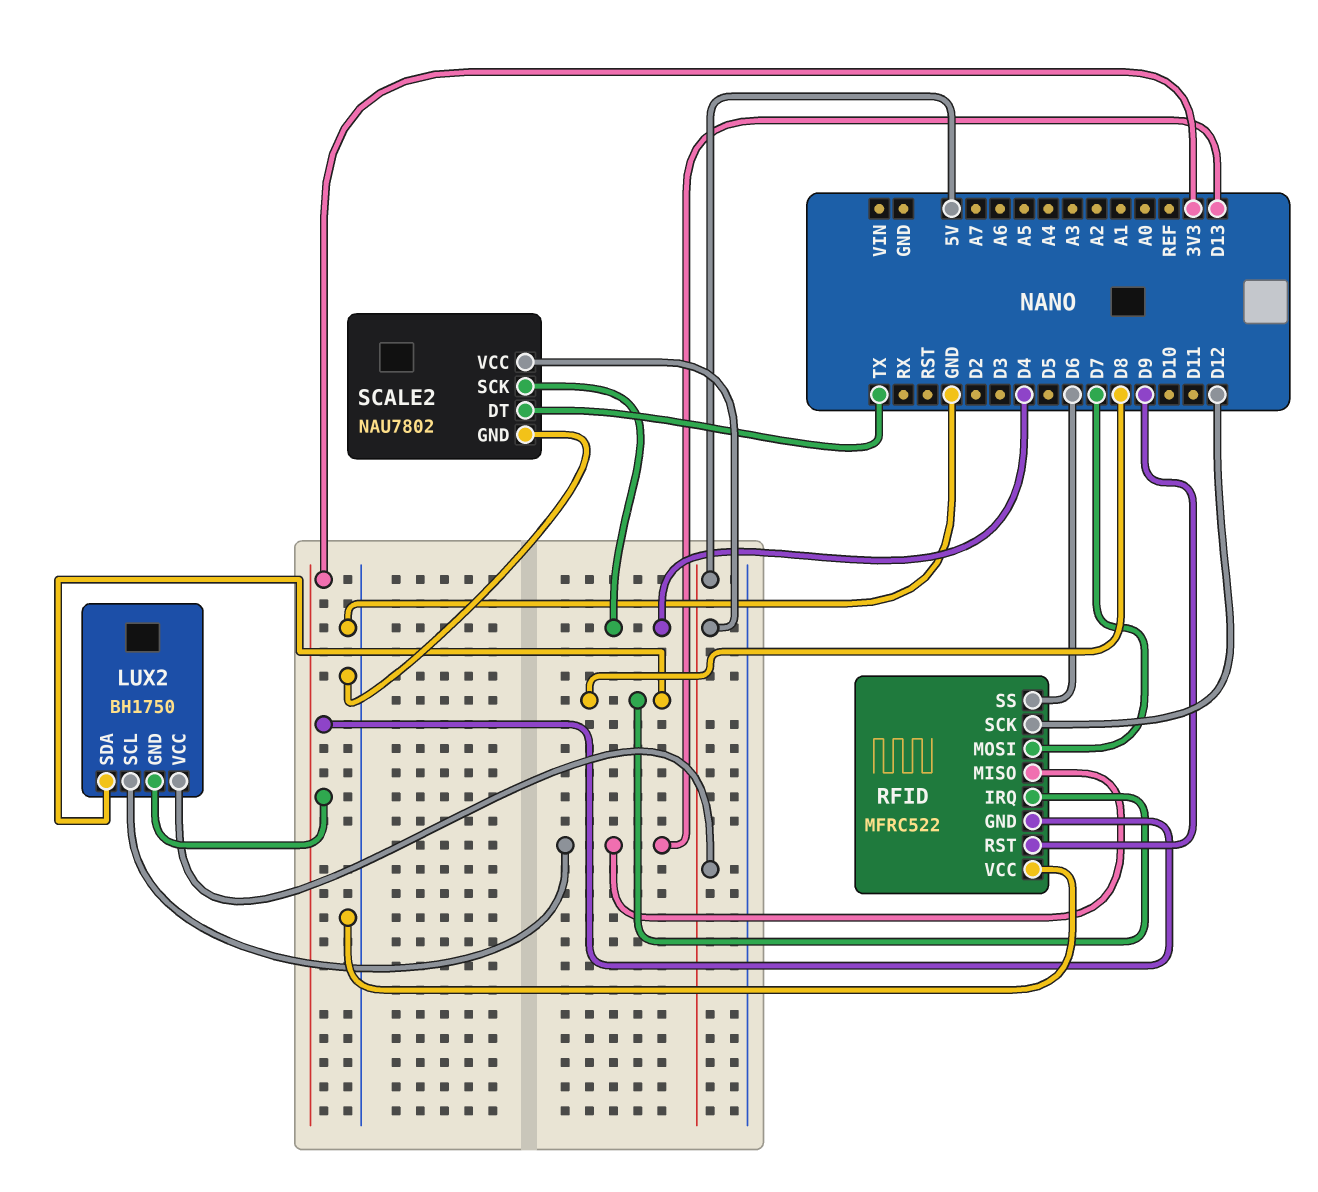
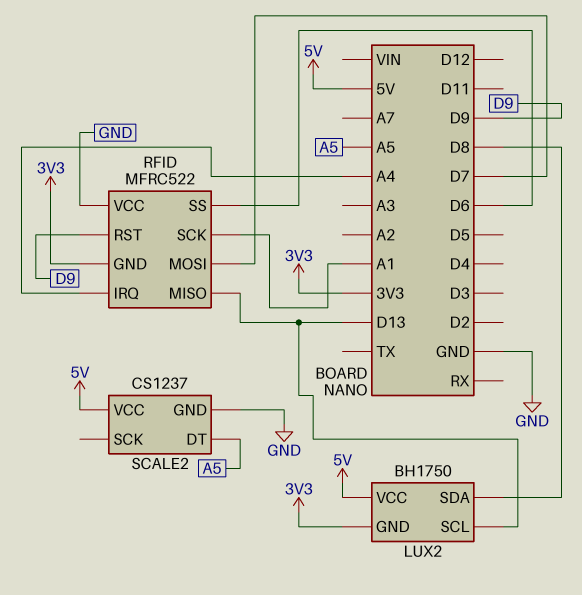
RFID pin IRQ: D8 -> A4
RFID pin SCK: D12 -> A1
SCALE2: NAU7802 -> CS1237
SCALE2 pin DT: TX -> A5
SCALE2 pin SCK: D4 -> none

